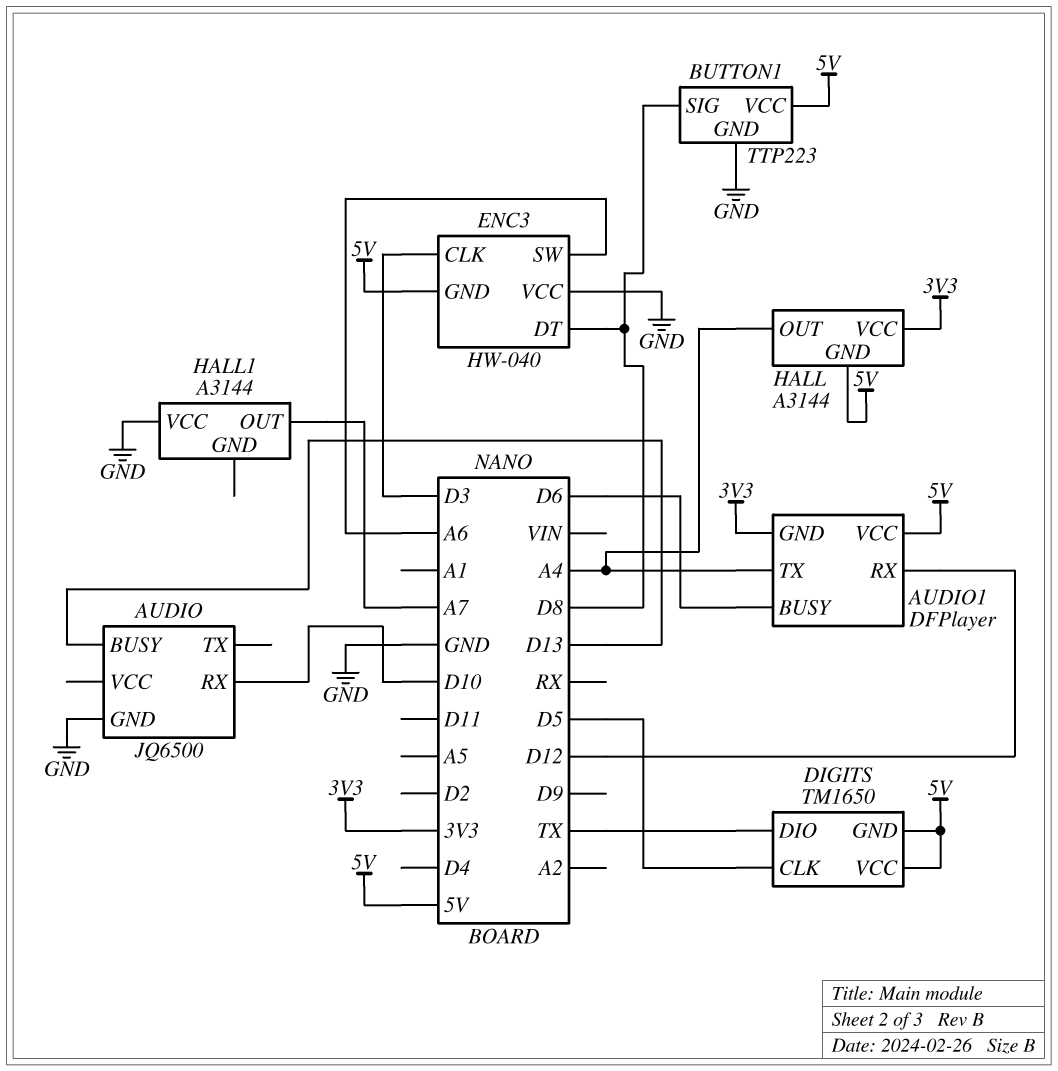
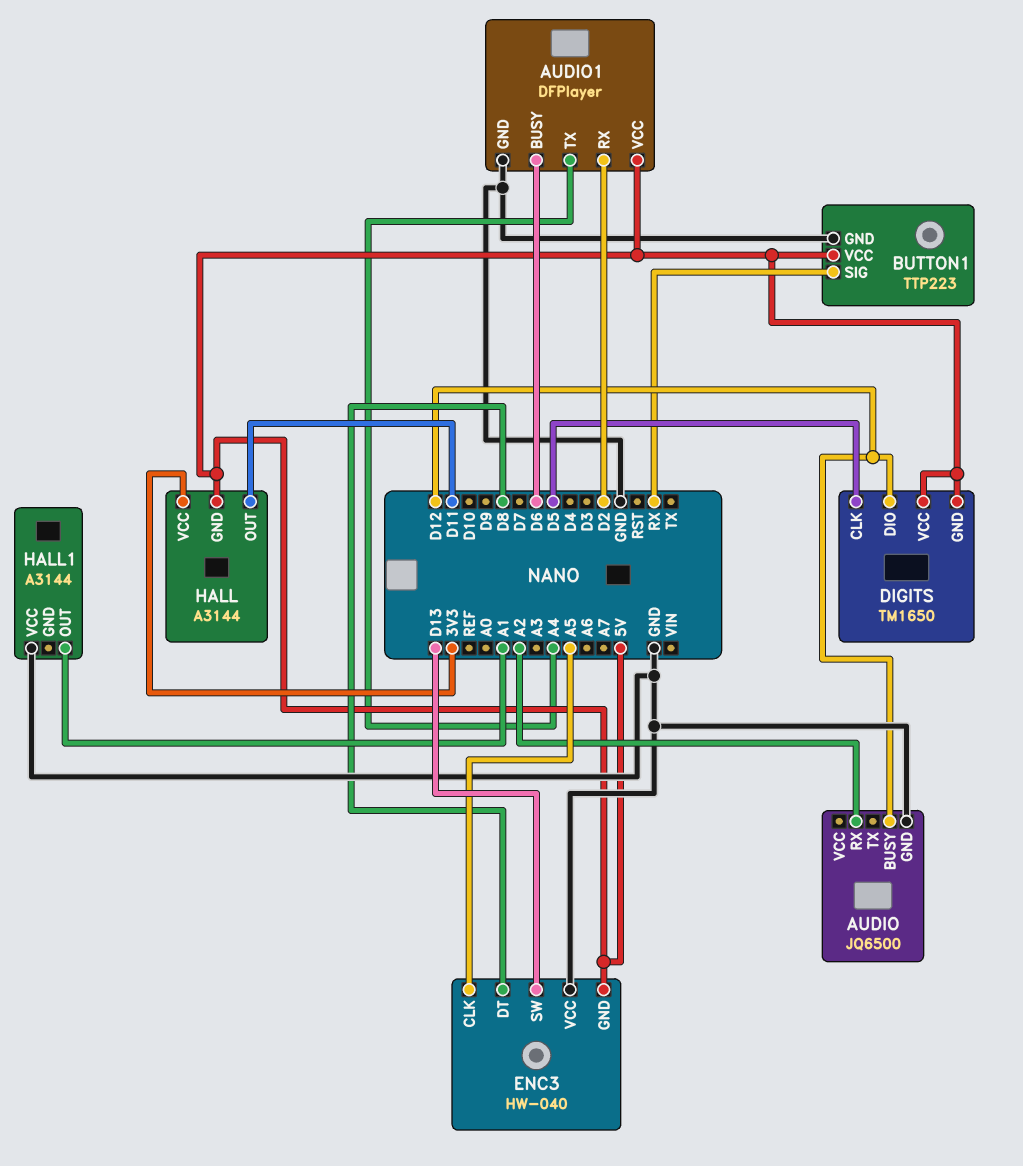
AUDIO pin BUSY: D13 -> D12
AUDIO pin RX: D10 -> A2
AUDIO1 pin GND: 3V3 -> GND
AUDIO1 pin RX: D12 -> D2
BUTTON1 pin SIG: D8 -> RX
DIGITS pin DIO: TX -> D12
ENC3 pin CLK: D3 -> A5
ENC3 pin SW: A6 -> D13
HALL pin OUT: A4 -> D11
HALL1 pin OUT: A7 -> A1

